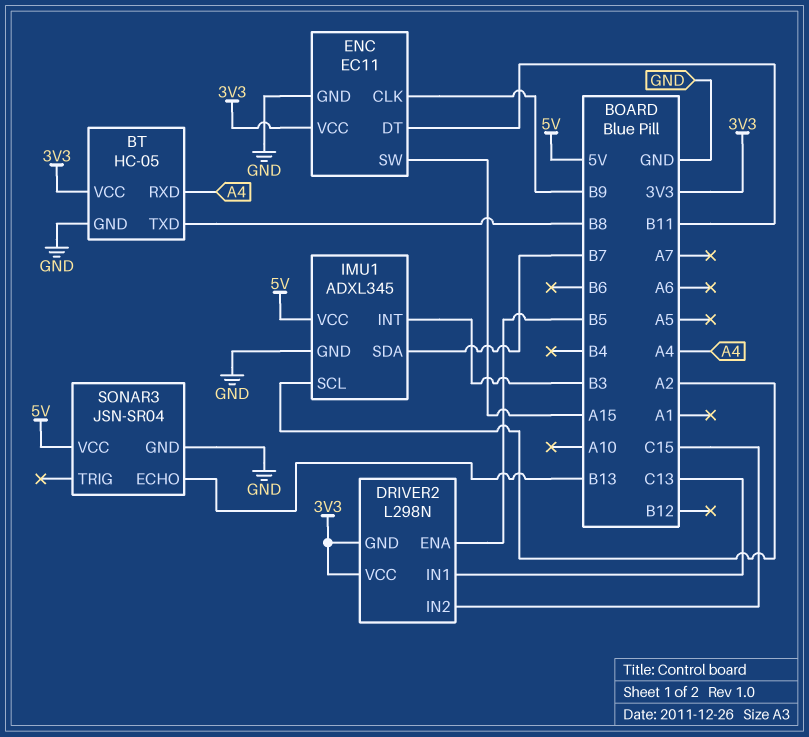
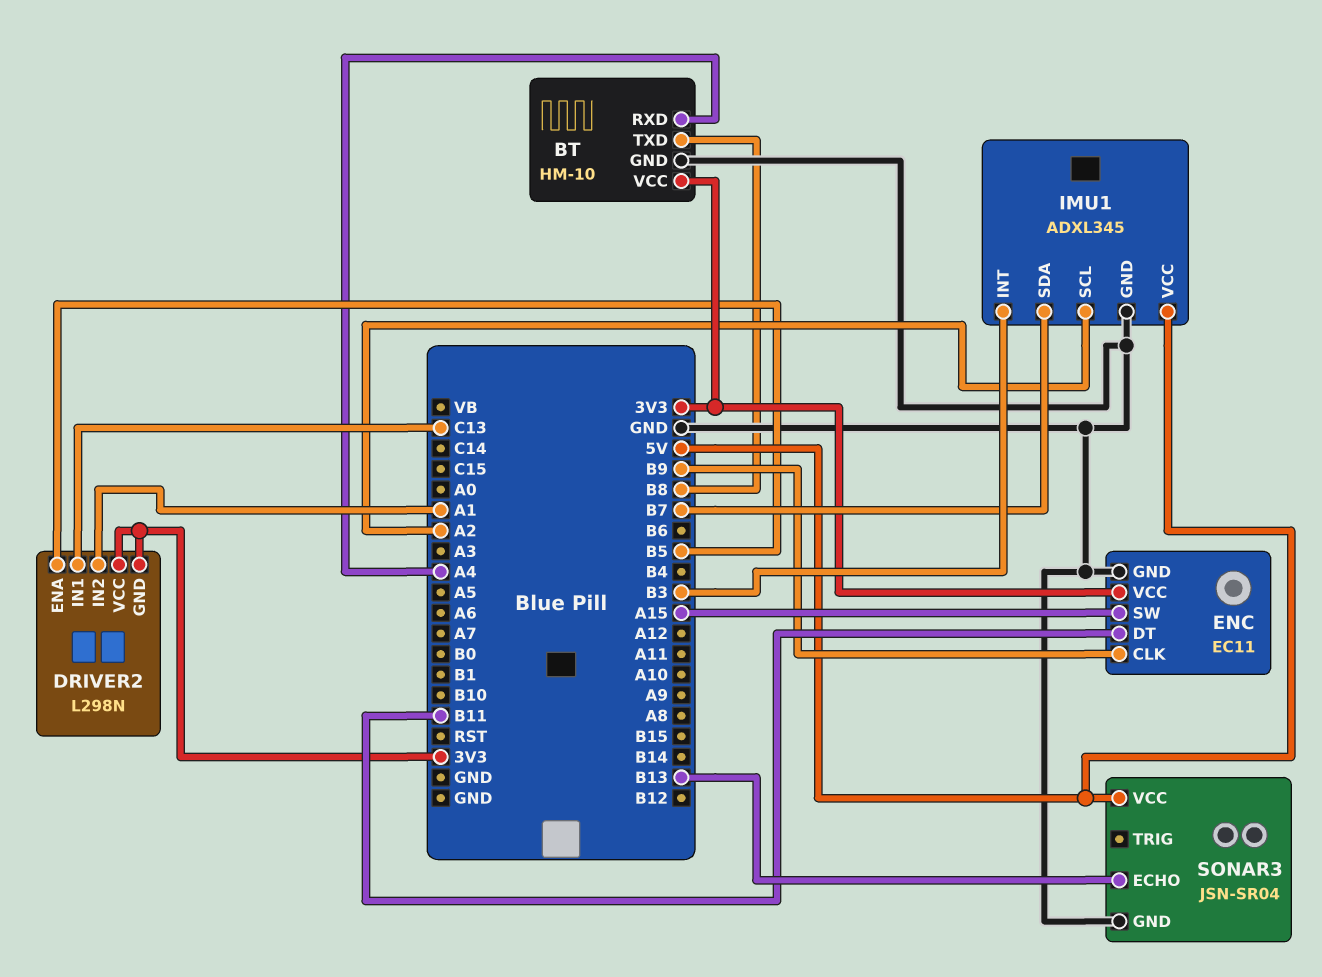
BT: HC-05 -> HM-10
DRIVER2 pin IN2: C15 -> A1

